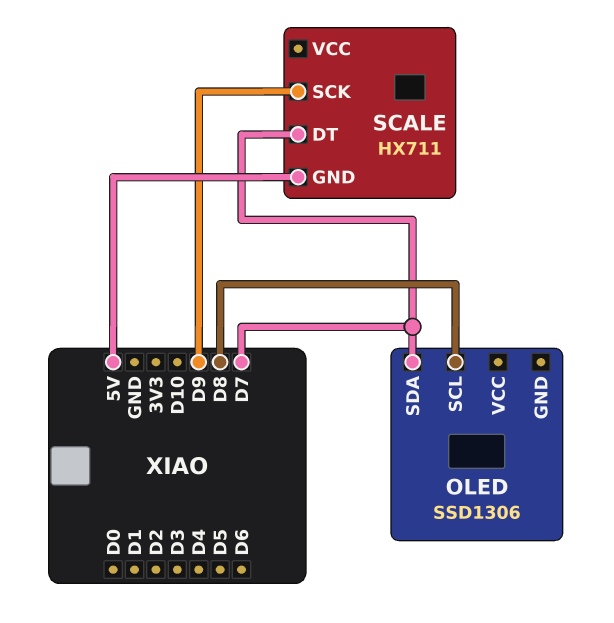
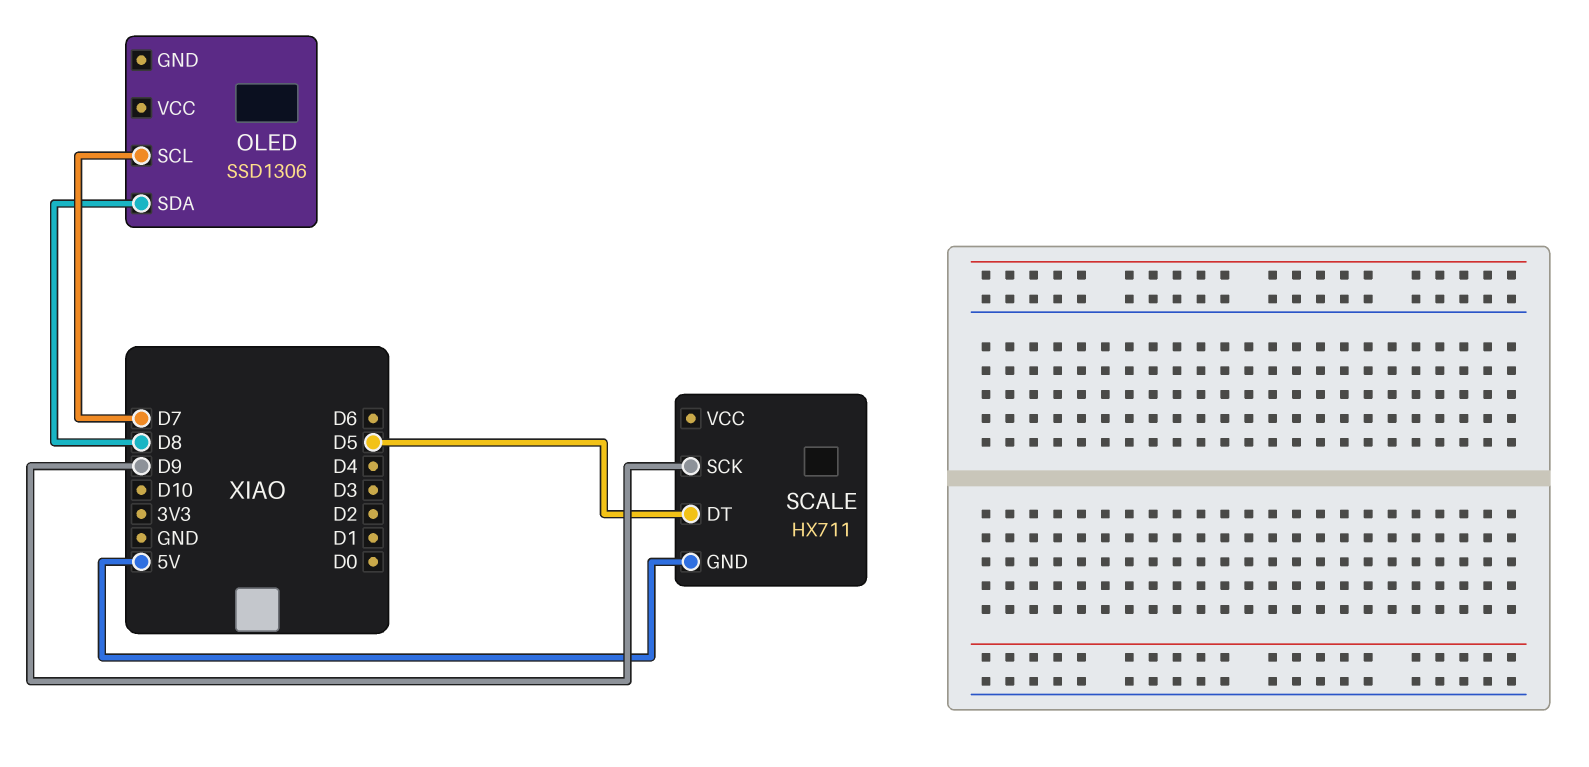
OLED pin SCL: D8 -> D7
OLED pin SDA: D7 -> D8
SCALE pin DT: D7 -> D5

